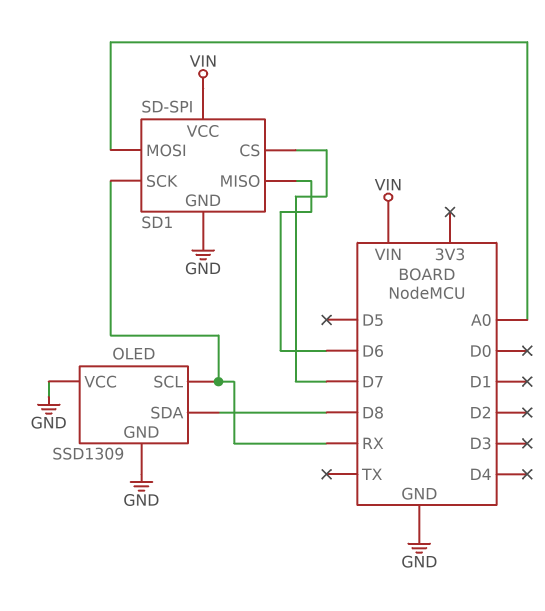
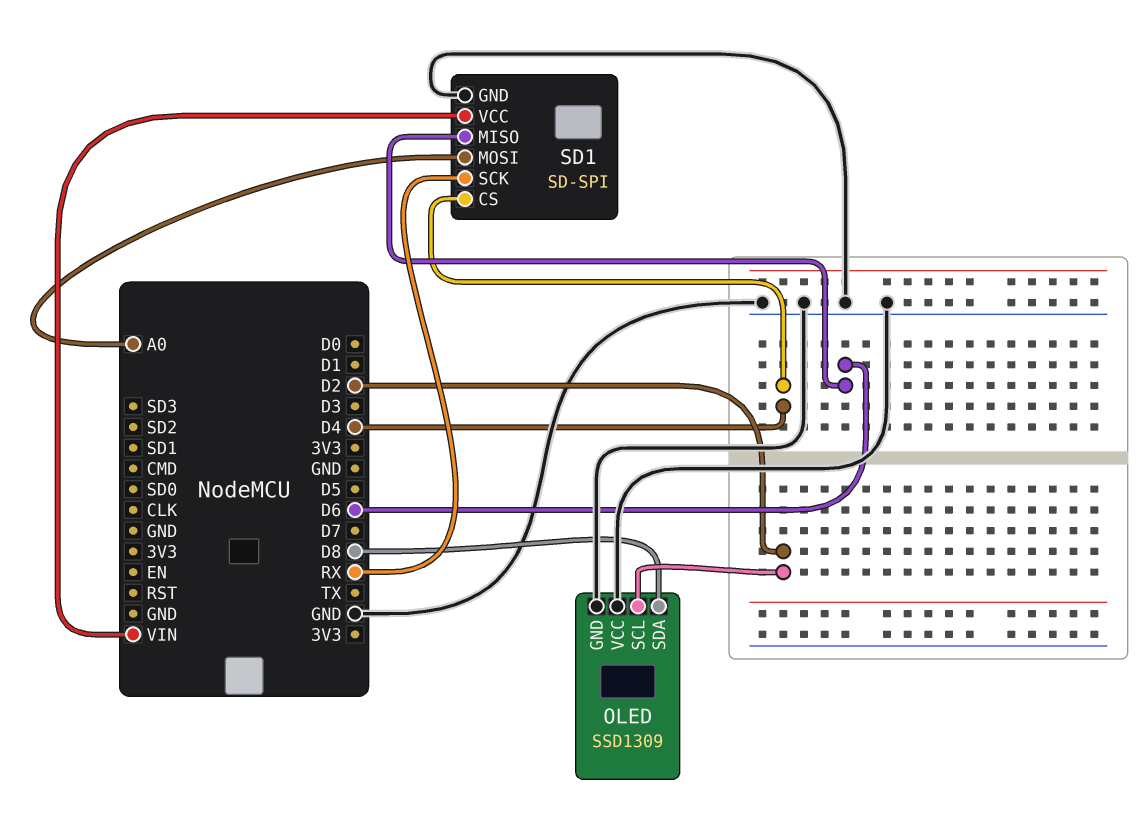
OLED pin SCL: RX -> D2
SD1 pin CS: D7 -> D4

